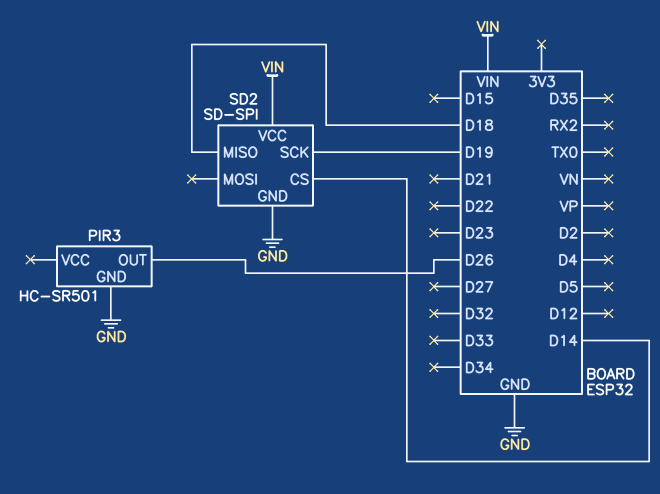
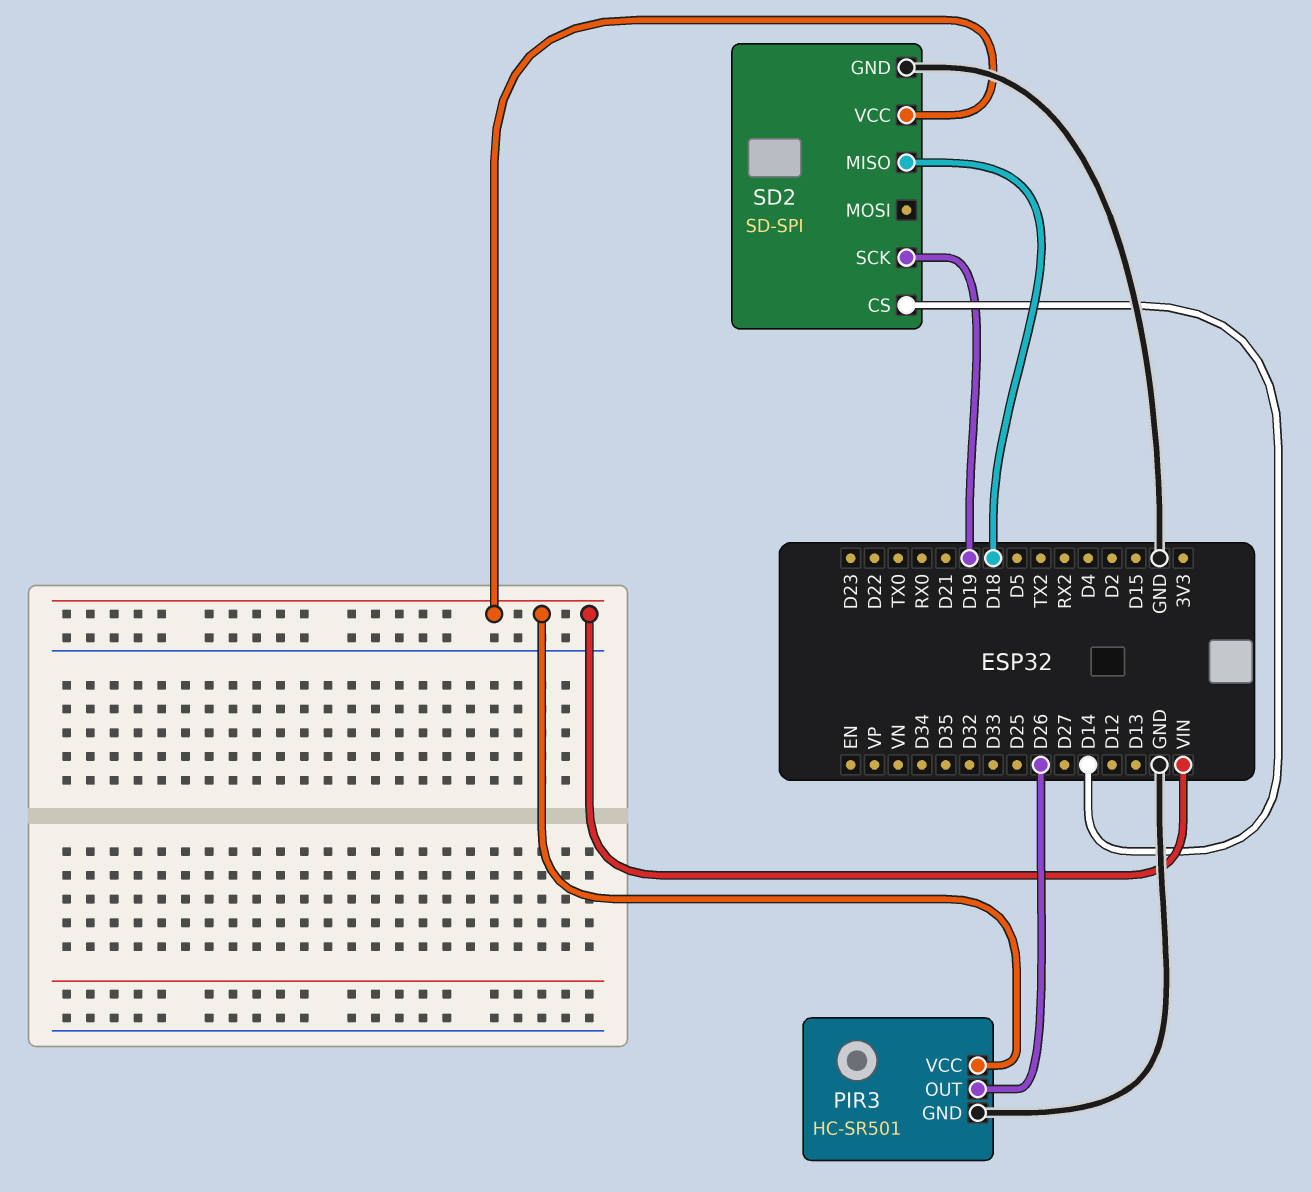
PIR3 pin VCC: none -> VIN

